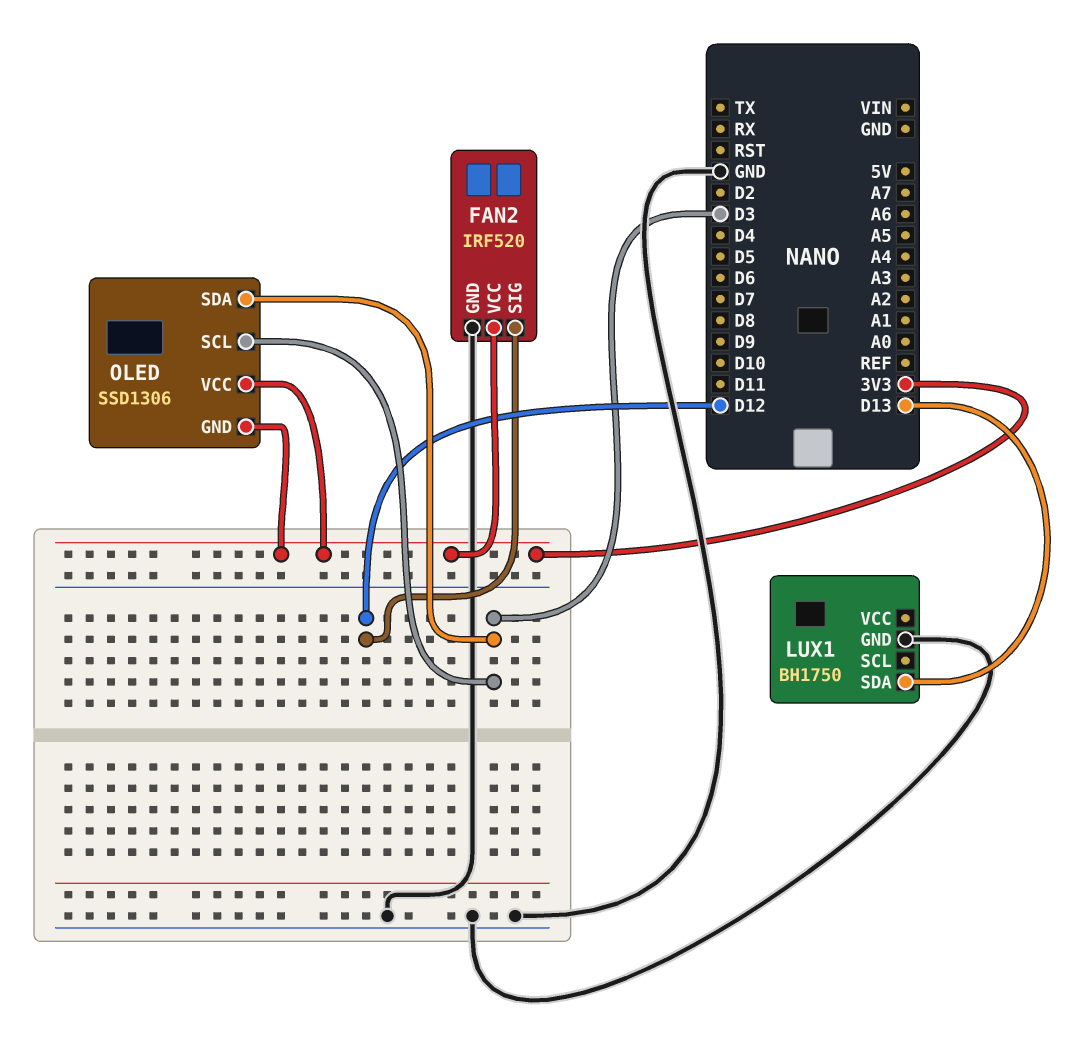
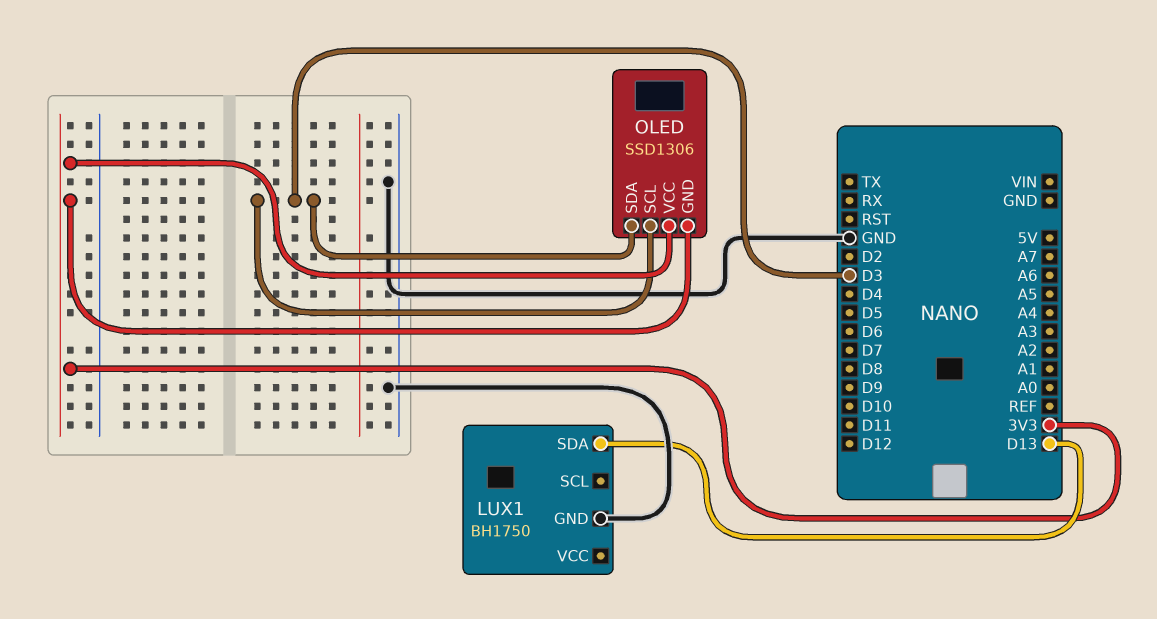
FAN2: IRF520 -> none
FAN2 pin GND: GND -> none
FAN2 pin SIG: D12 -> none
FAN2 pin VCC: 3V3 -> none

